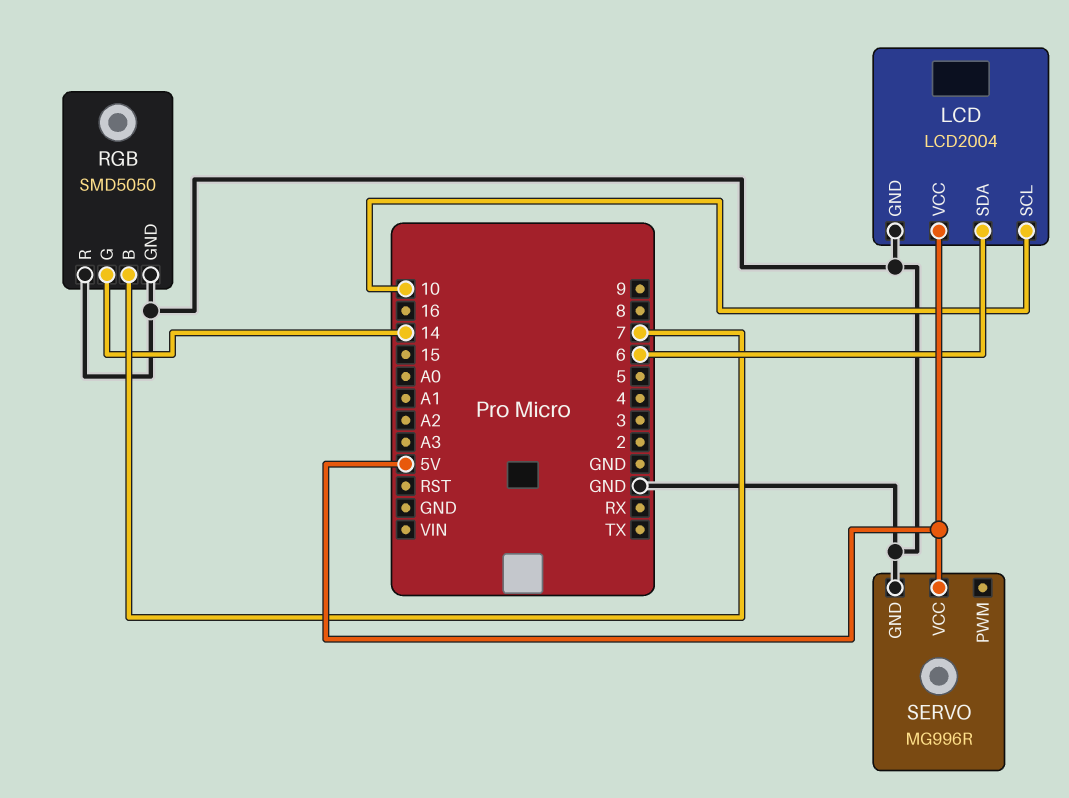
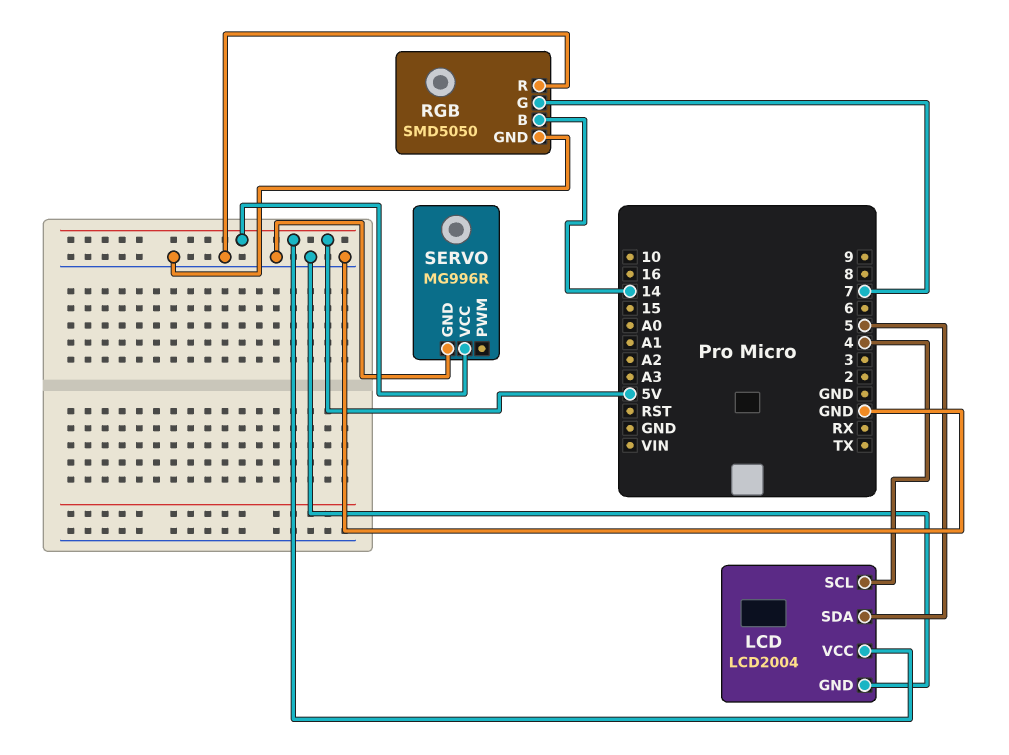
LCD pin SCL: 10 -> 4
LCD pin SDA: 6 -> 5
RGB pin B: 7 -> 14
RGB pin G: 14 -> 7

